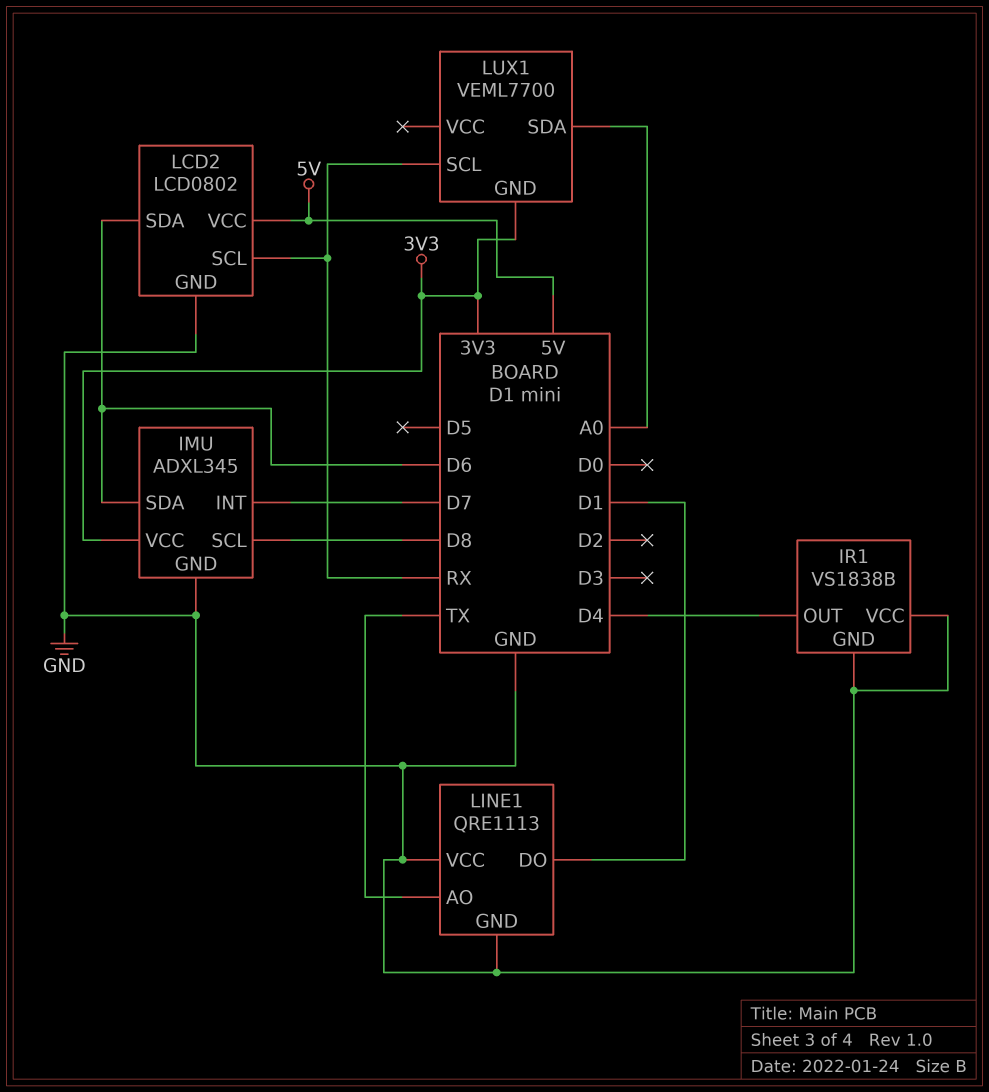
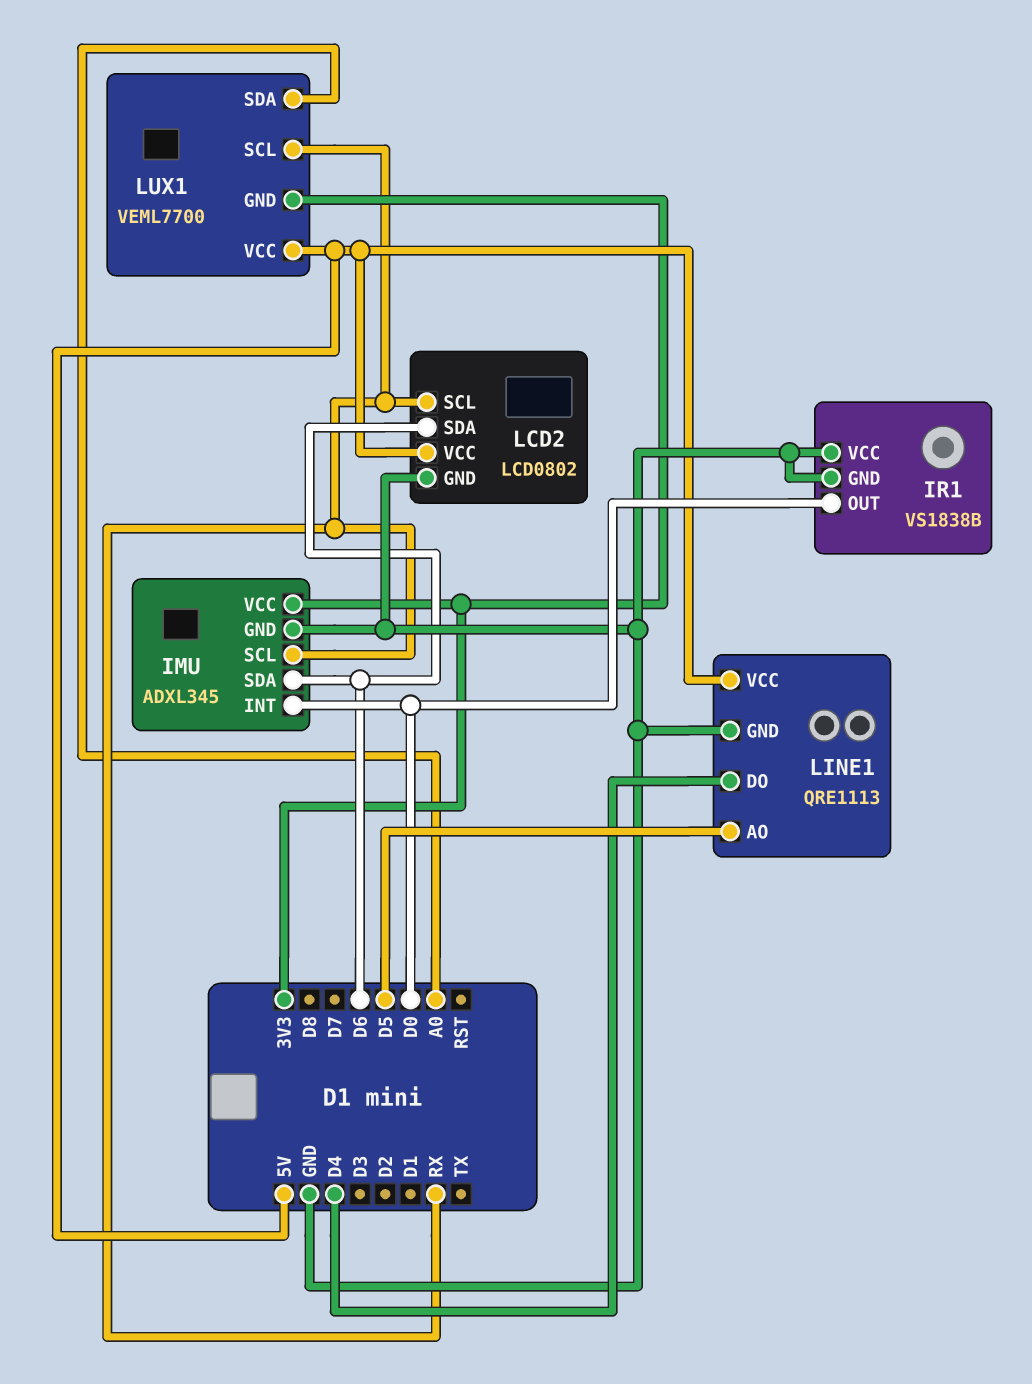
IMU pin INT: D7 -> D0
IMU pin SCL: D8 -> RX
IR1 pin OUT: D4 -> D0
LINE1 pin AO: TX -> D5
LINE1 pin DO: D1 -> D4
LINE1 pin VCC: GND -> 5V
LUX1 pin VCC: none -> 5V

